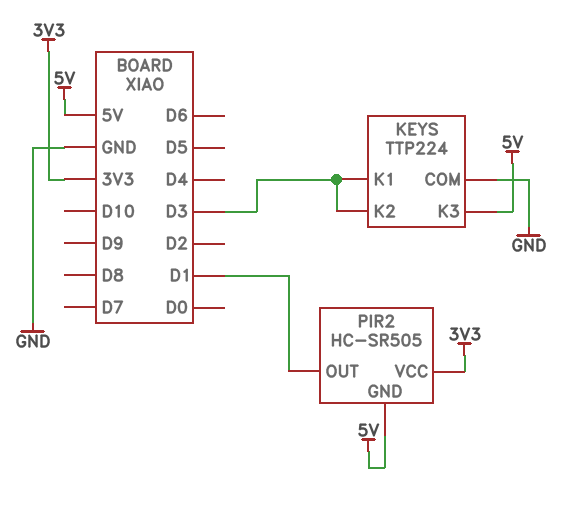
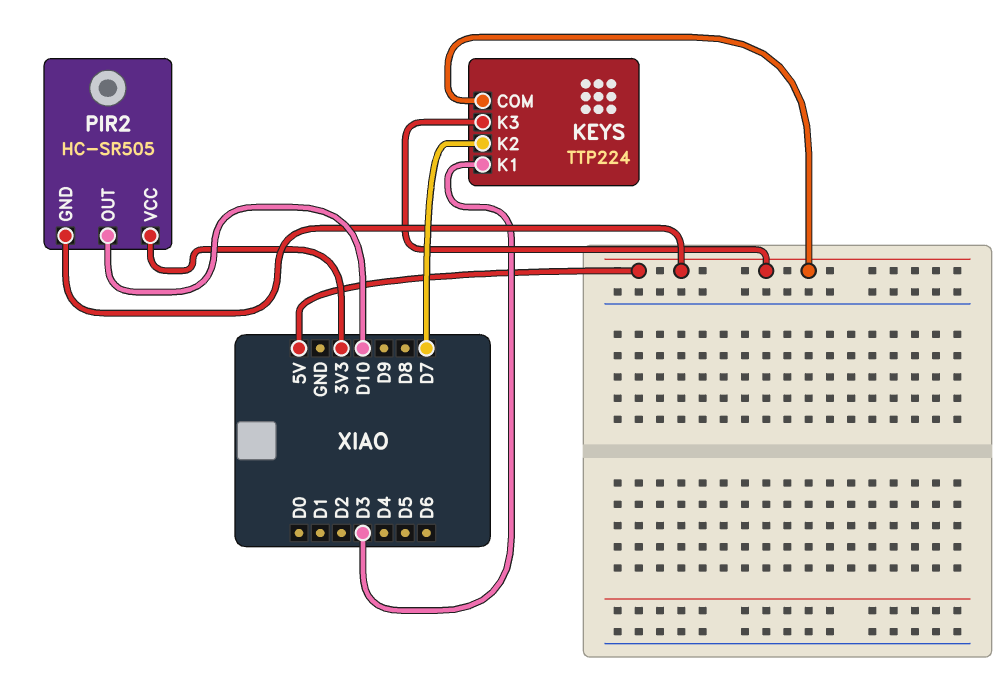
KEYS pin COM: GND -> 5V
KEYS pin K2: D3 -> D7
PIR2 pin OUT: D1 -> D10

